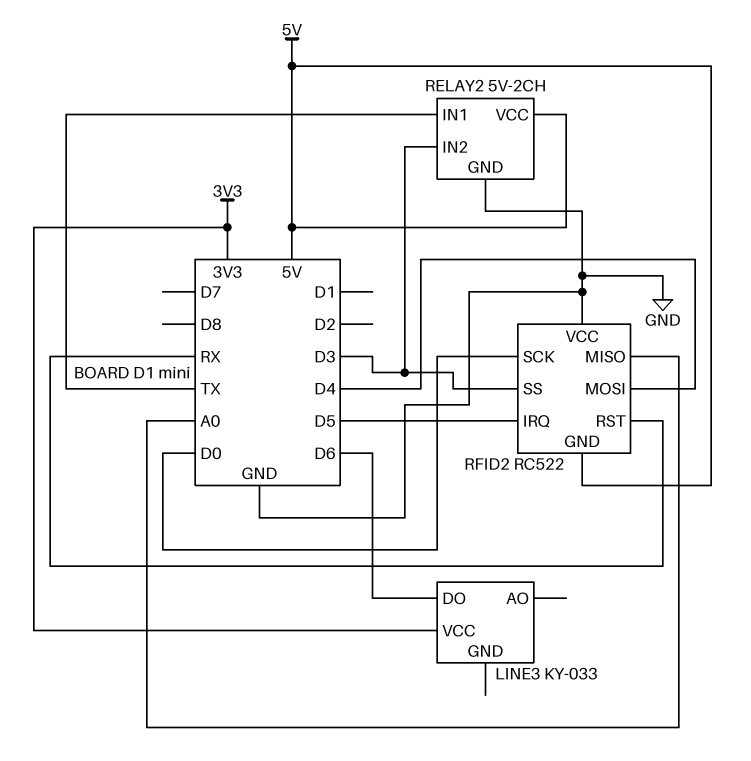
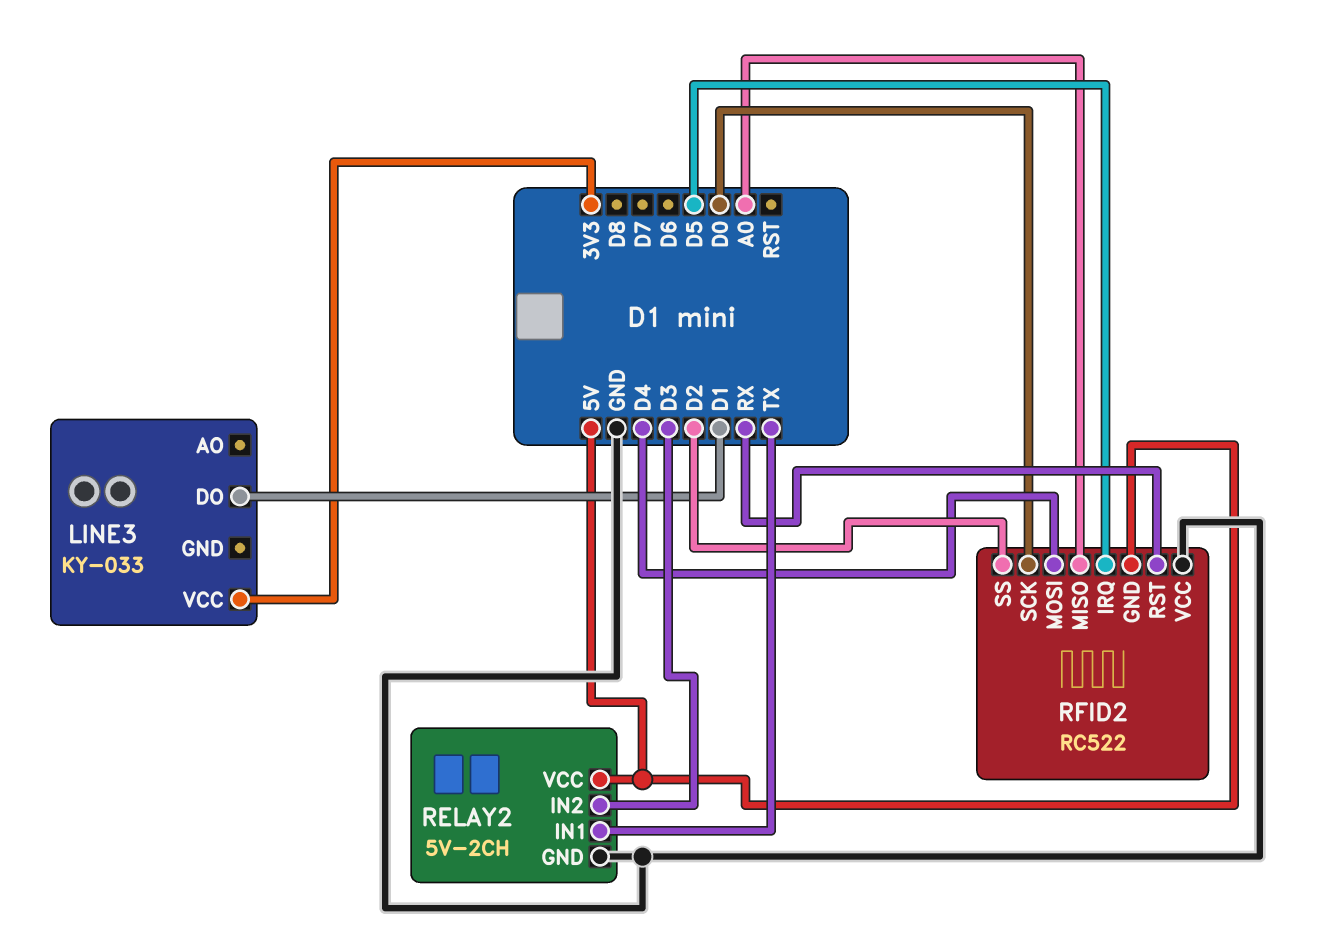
LINE3 pin DO: D6 -> D1
RFID2 pin SS: D3 -> D2

